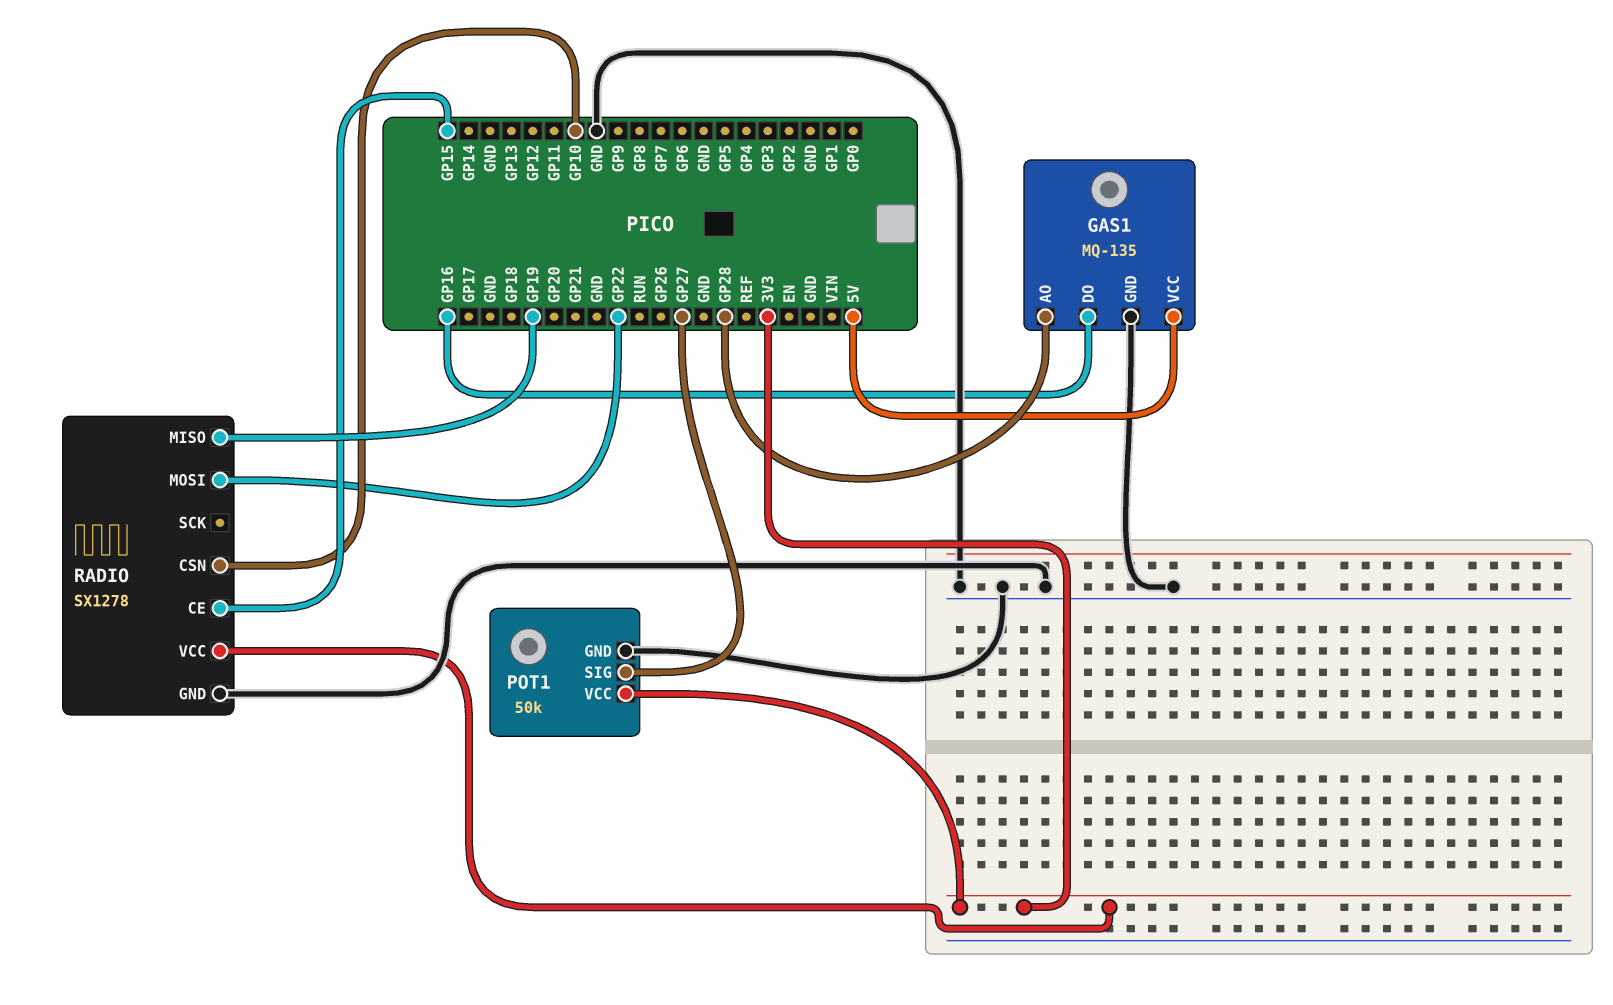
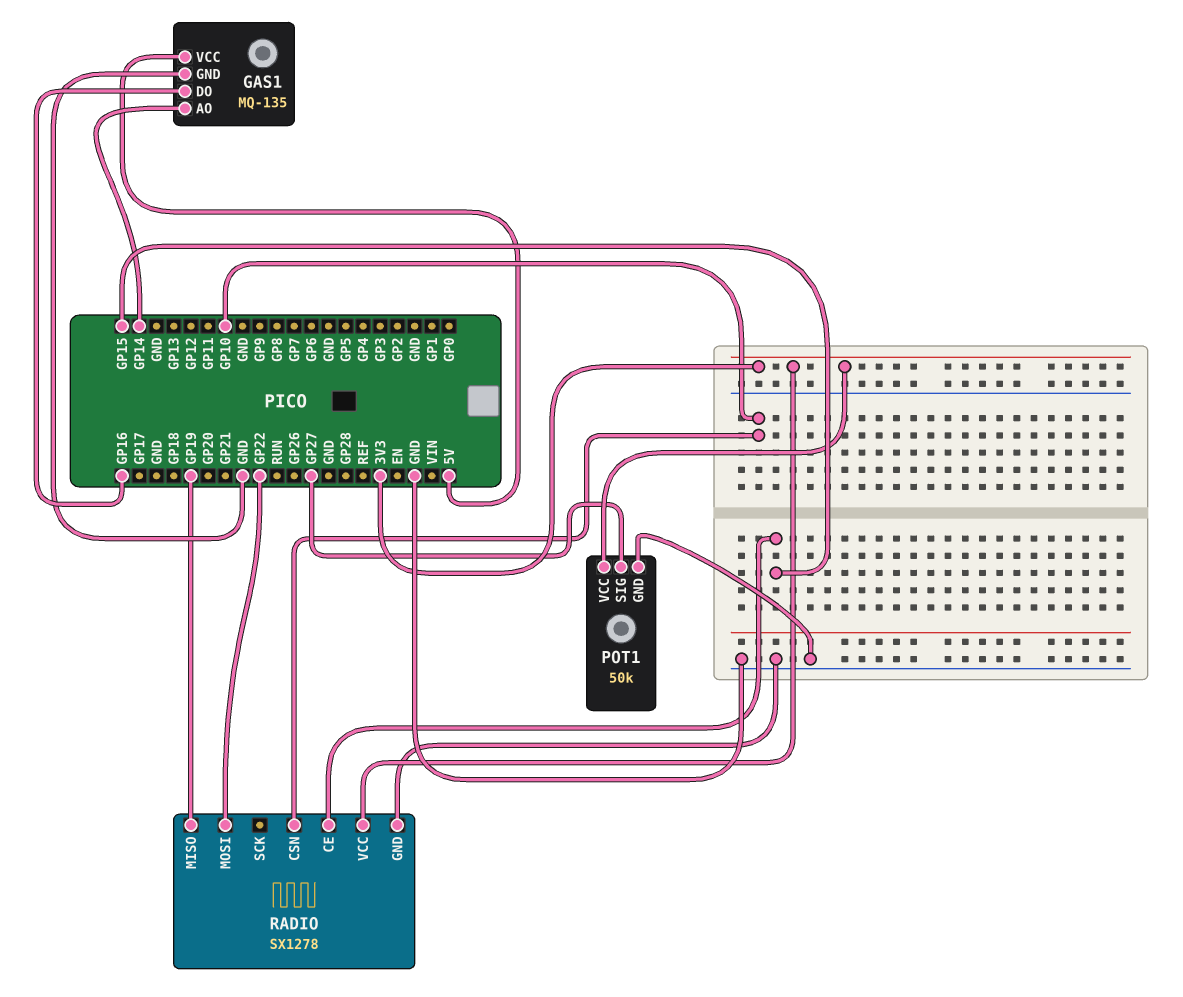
GAS1 pin AO: GP28 -> GP14

